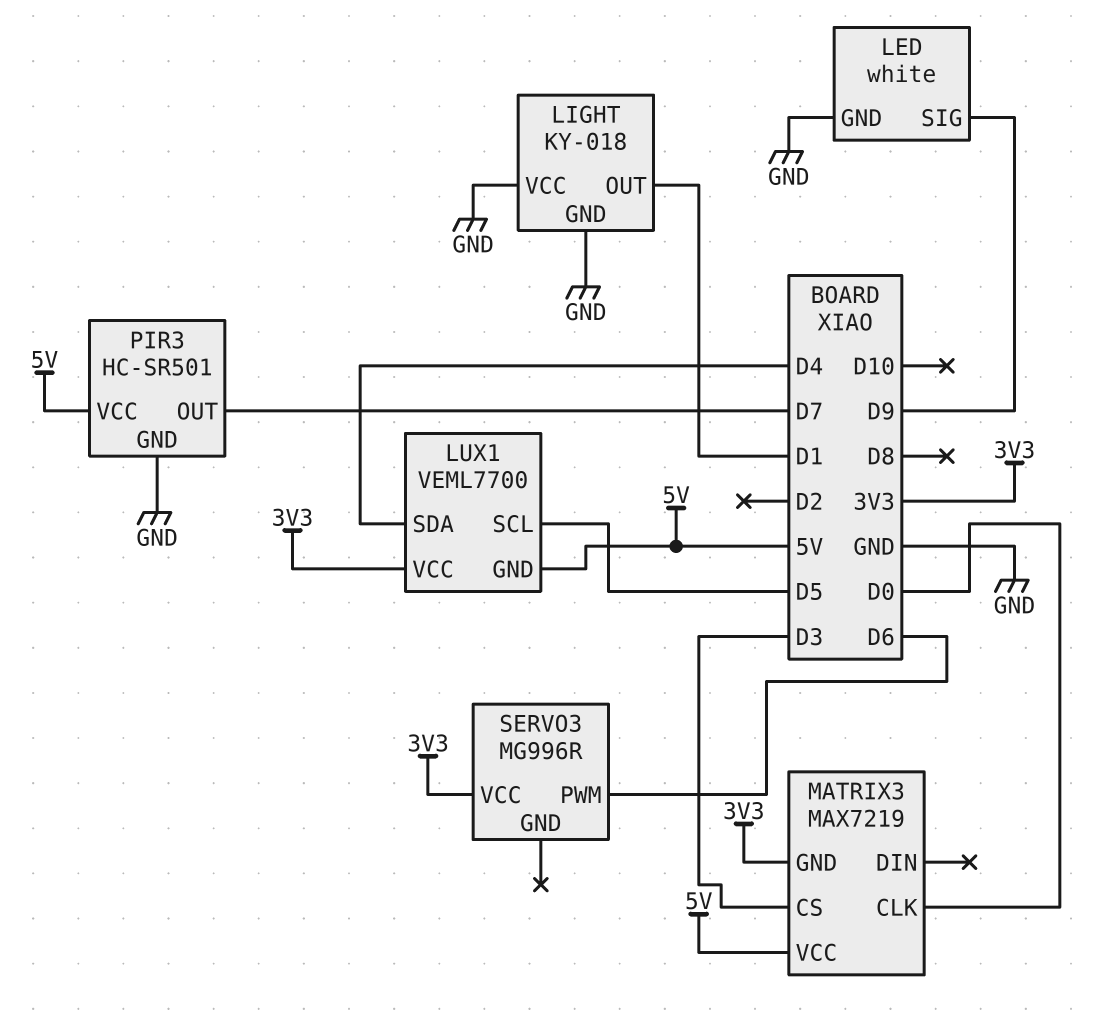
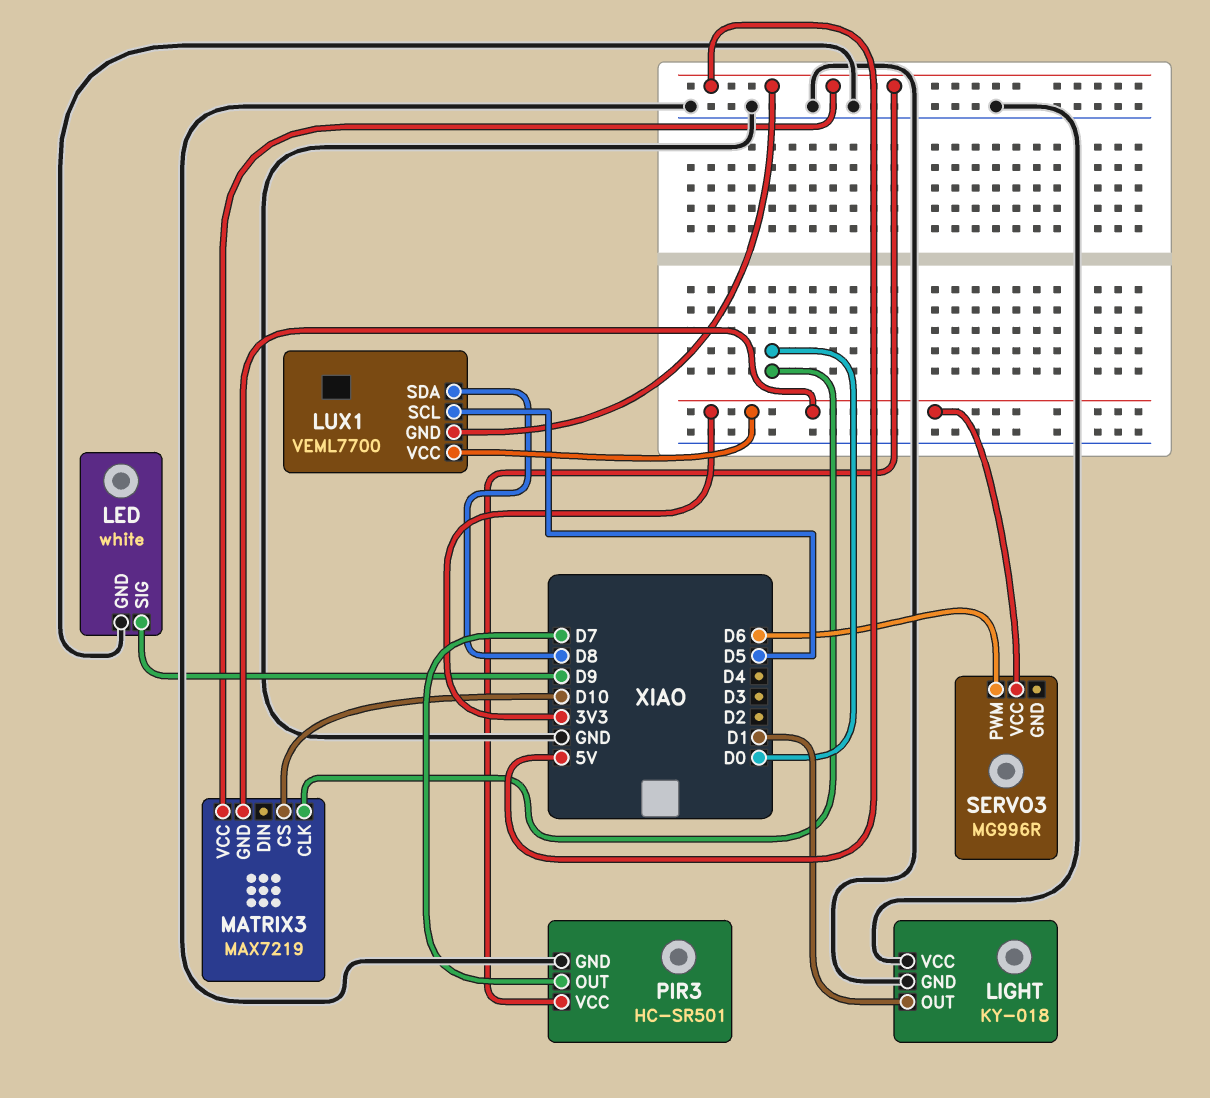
LUX1 pin SDA: D4 -> D8
MATRIX3 pin CS: D3 -> D10

